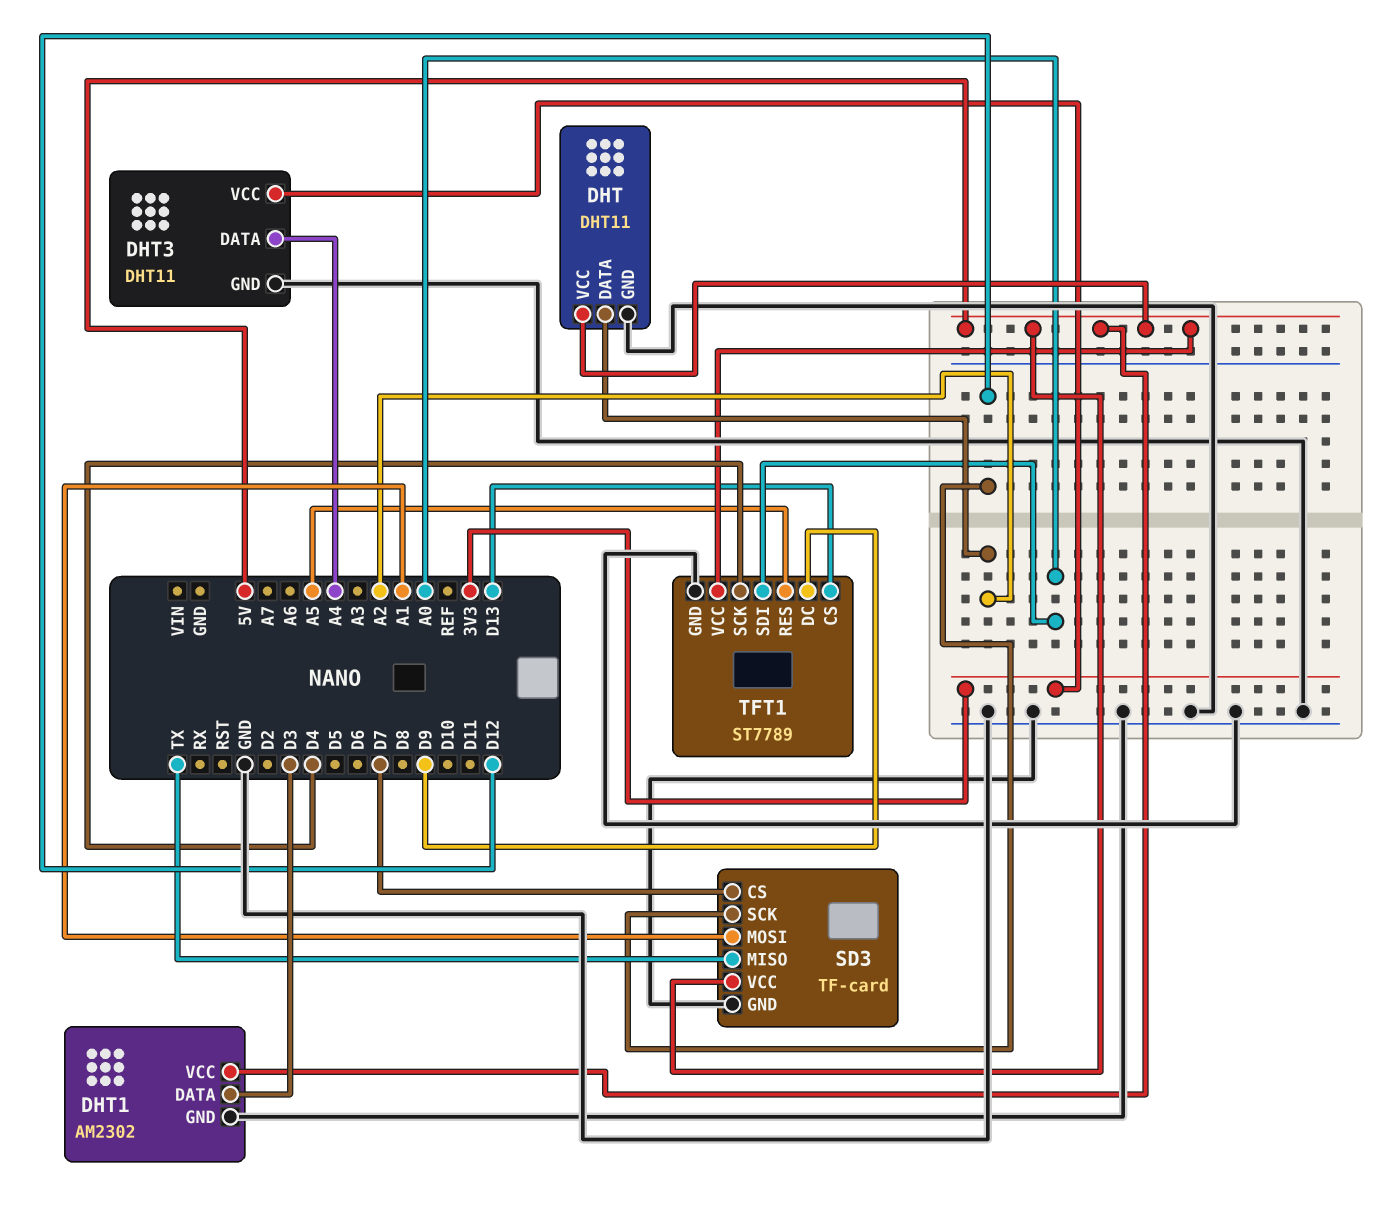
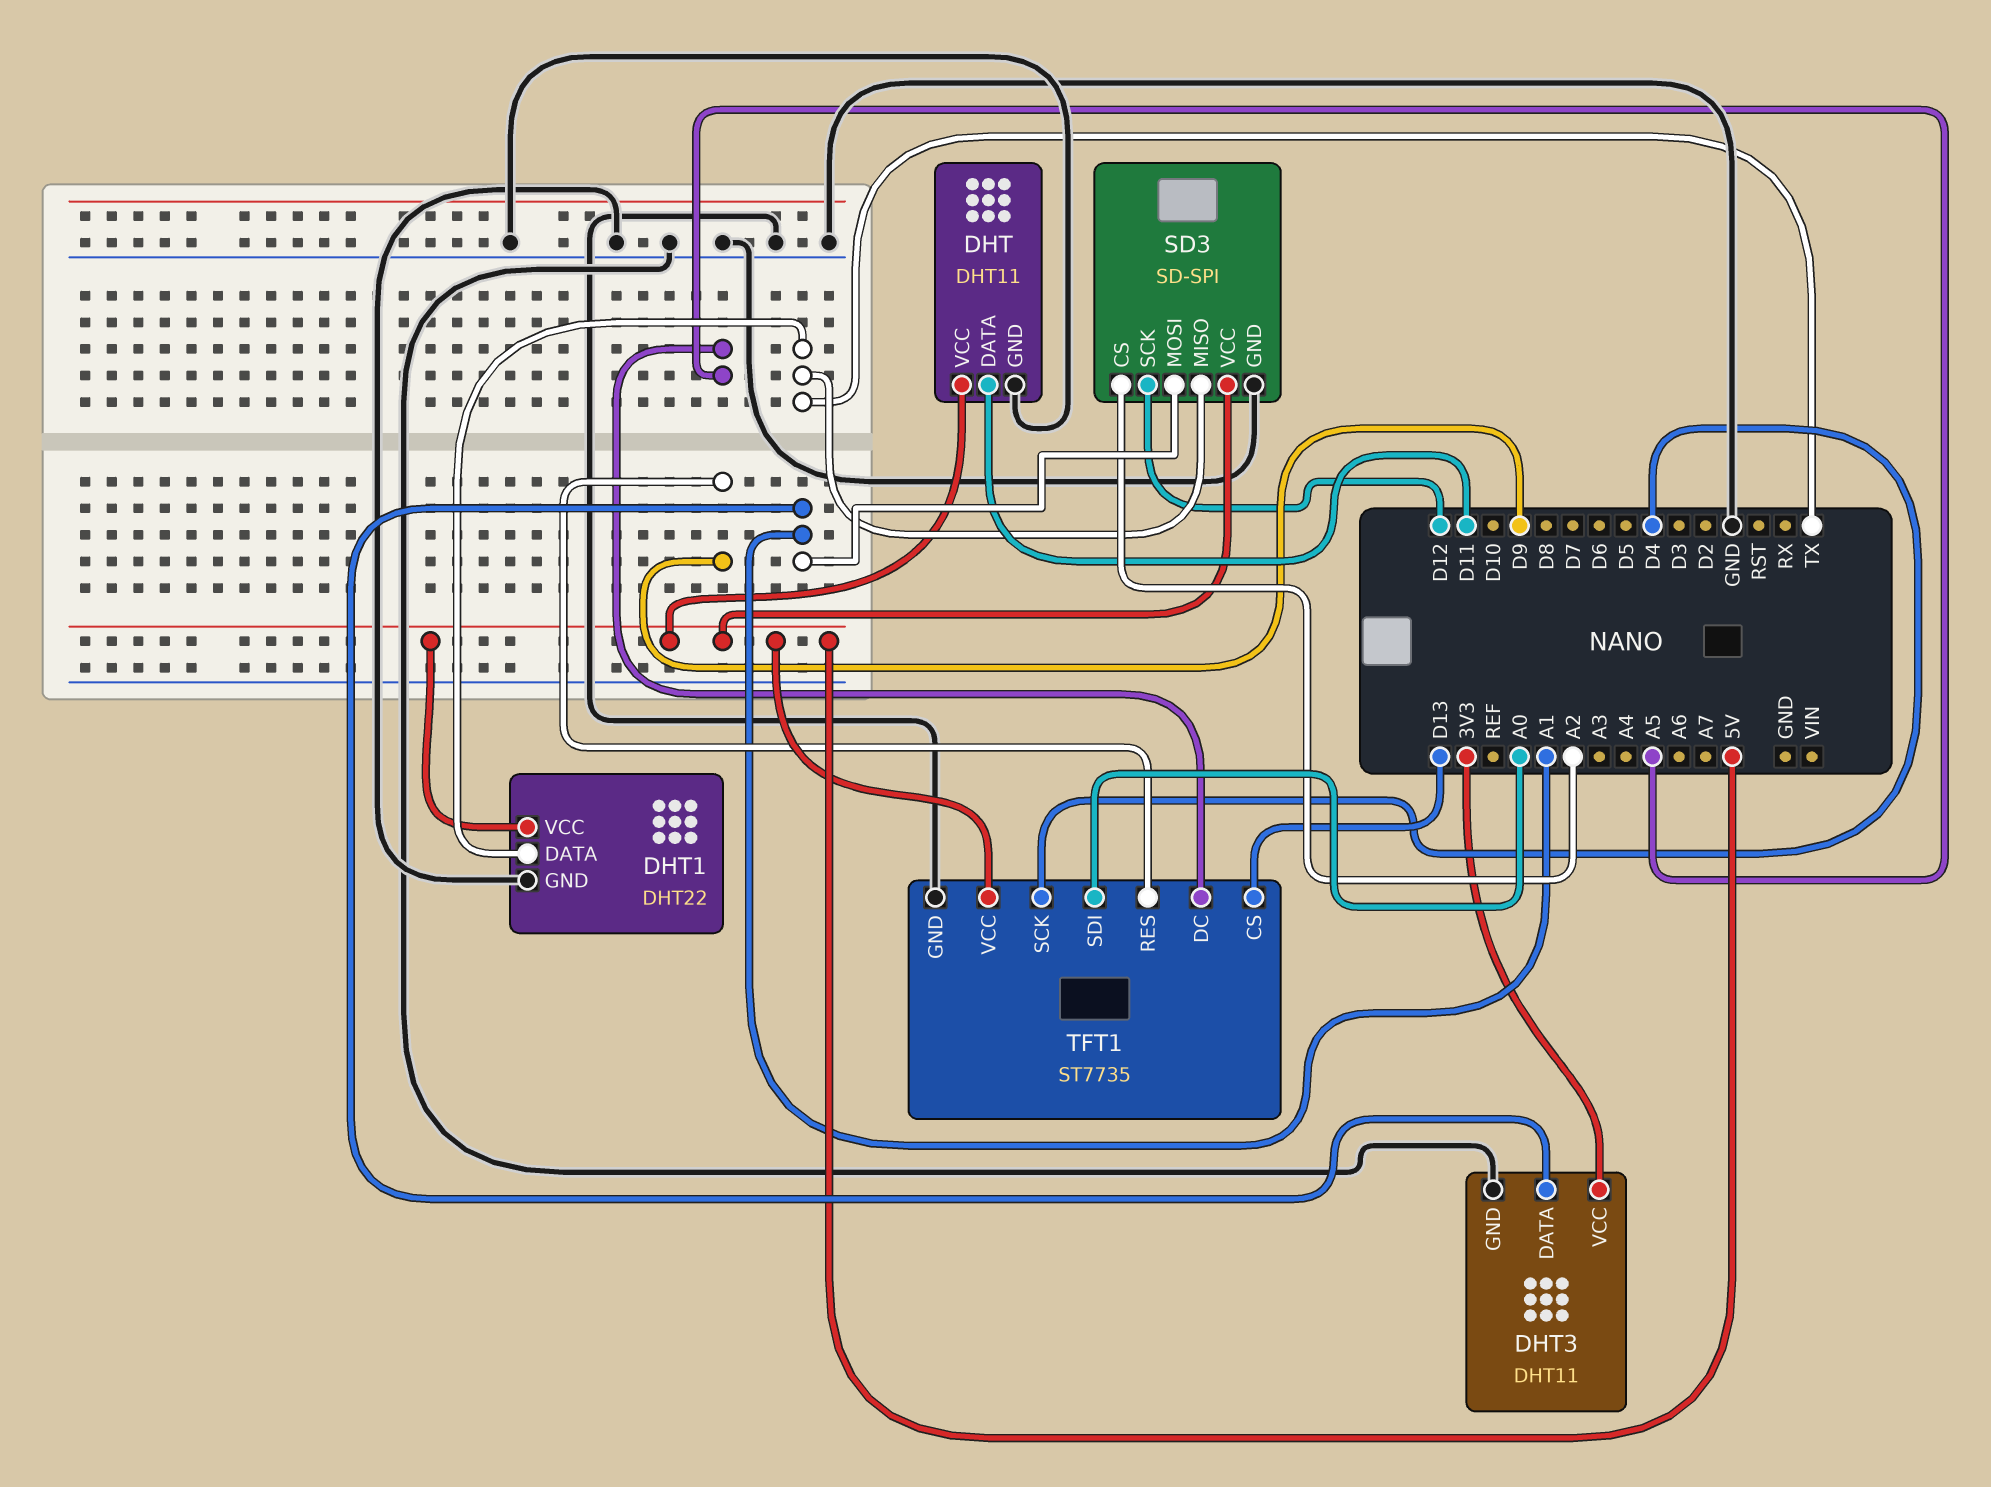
DHT pin DATA: A2 -> D11
DHT1: AM2302 -> DHT22
DHT1 pin DATA: D3 -> TX
DHT3 pin DATA: A4 -> A1
SD3: TF-card -> SD-SPI
SD3 pin CS: D7 -> A2
TFT1: ST7789 -> ST7735
TFT1 pin DC: D9 -> A5
TFT1 pin RES: A5 -> D9

